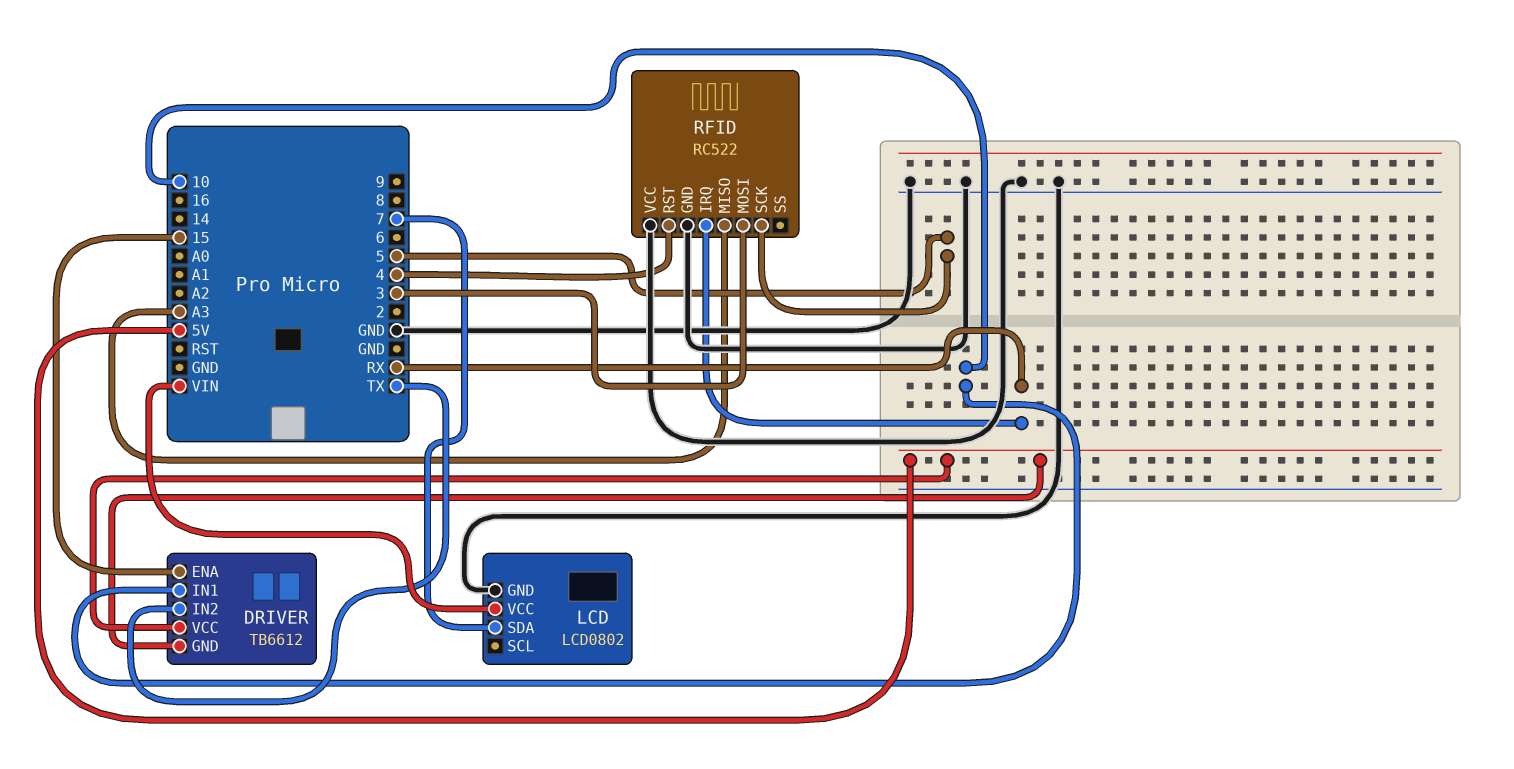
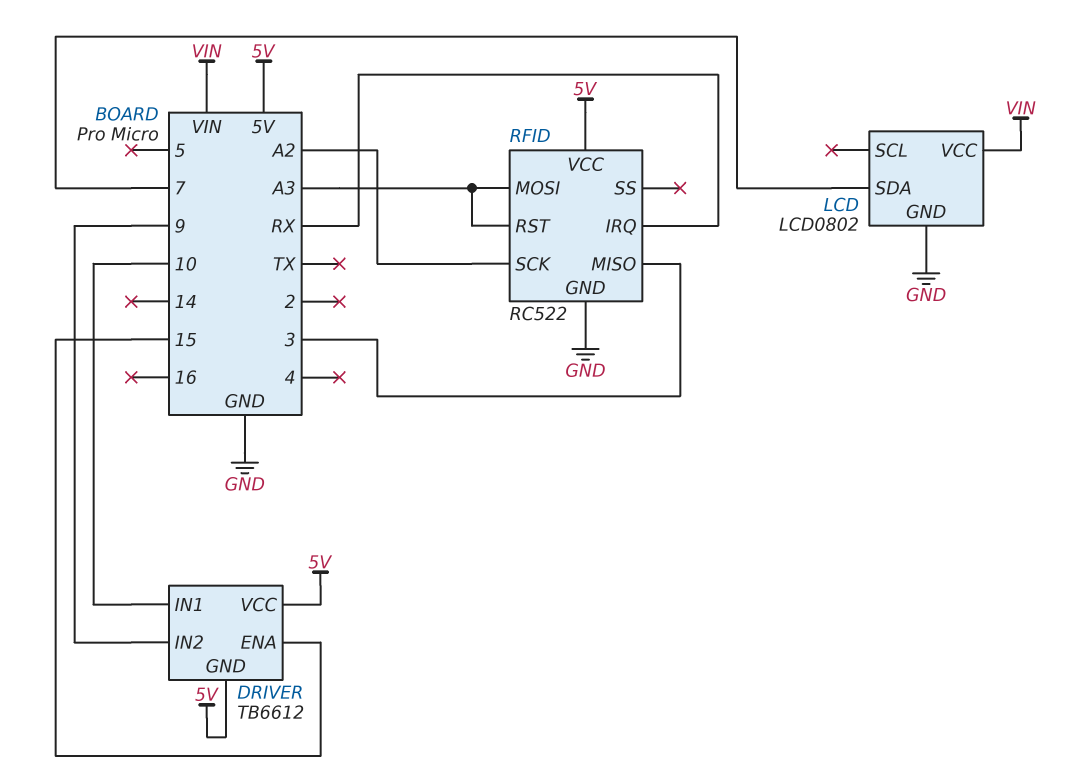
DRIVER pin IN2: TX -> 9
RFID pin MISO: A3 -> 3
RFID pin MOSI: 3 -> A3
RFID pin RST: 4 -> A3
RFID pin SCK: 5 -> A2
RFID pin VCC: GND -> 5V

